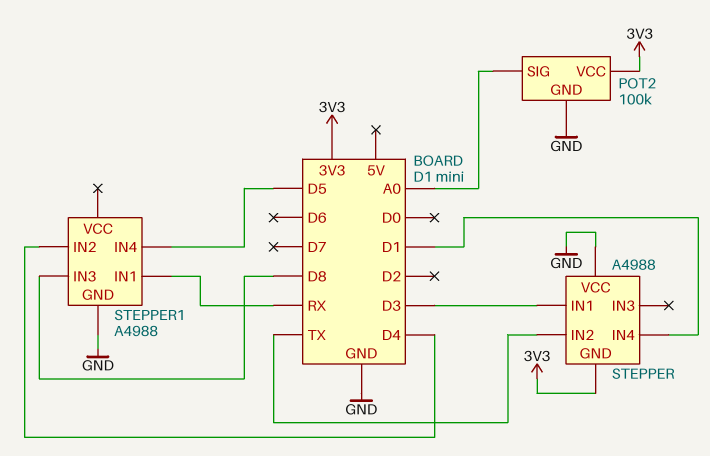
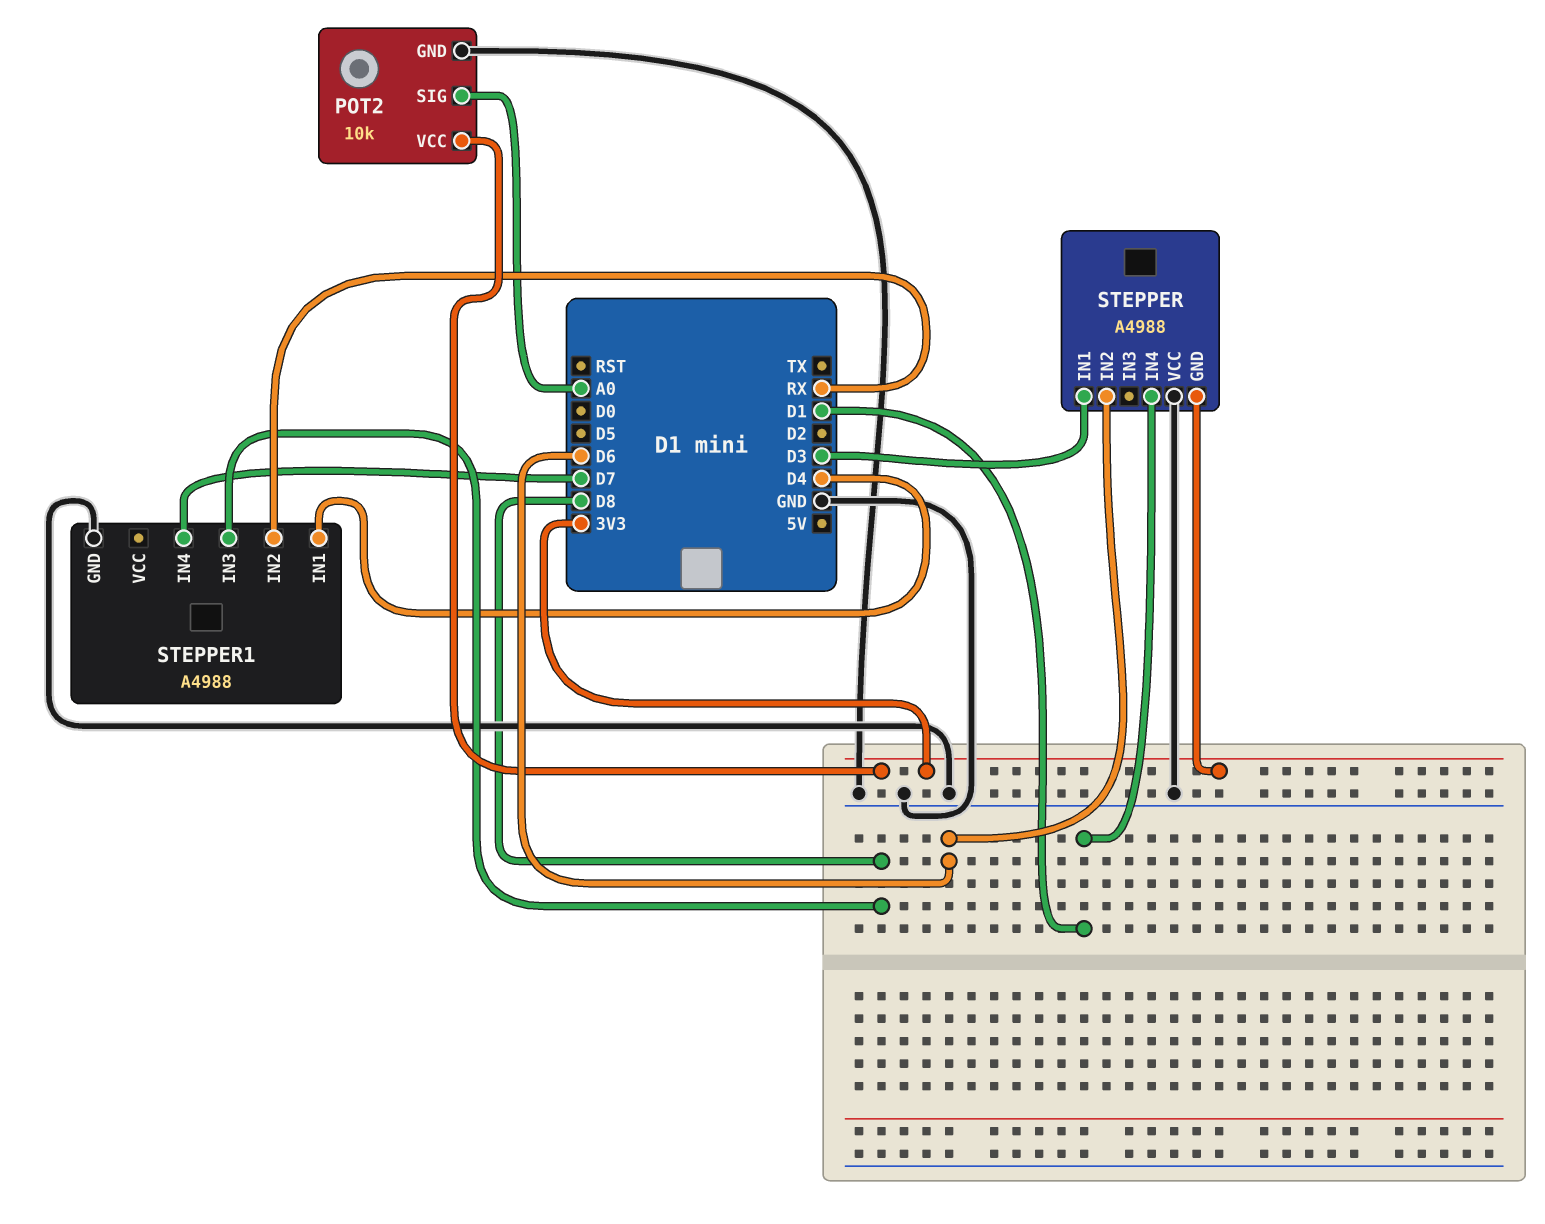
POT2: 100k -> 10k
STEPPER pin IN2: TX -> D6
STEPPER1 pin IN1: RX -> D4
STEPPER1 pin IN2: D4 -> RX
STEPPER1 pin IN4: D5 -> D7

